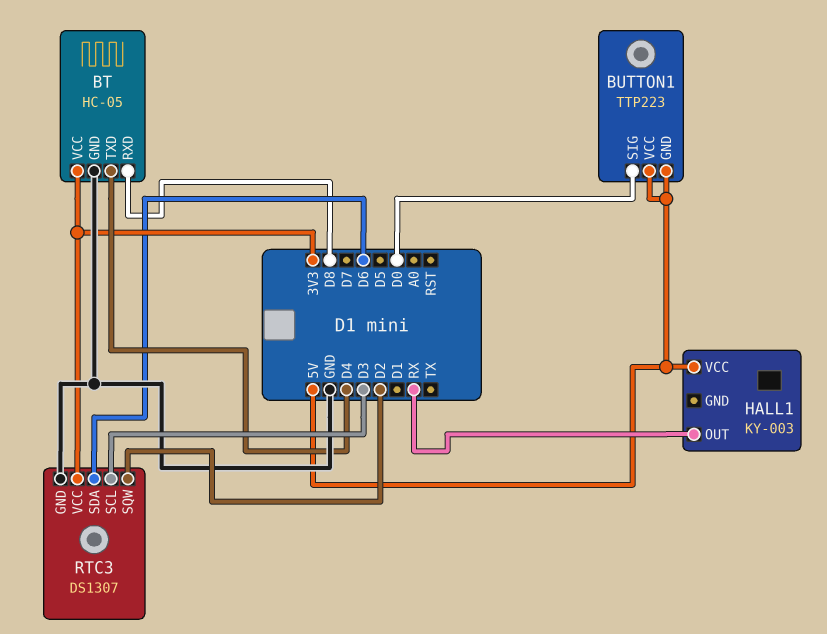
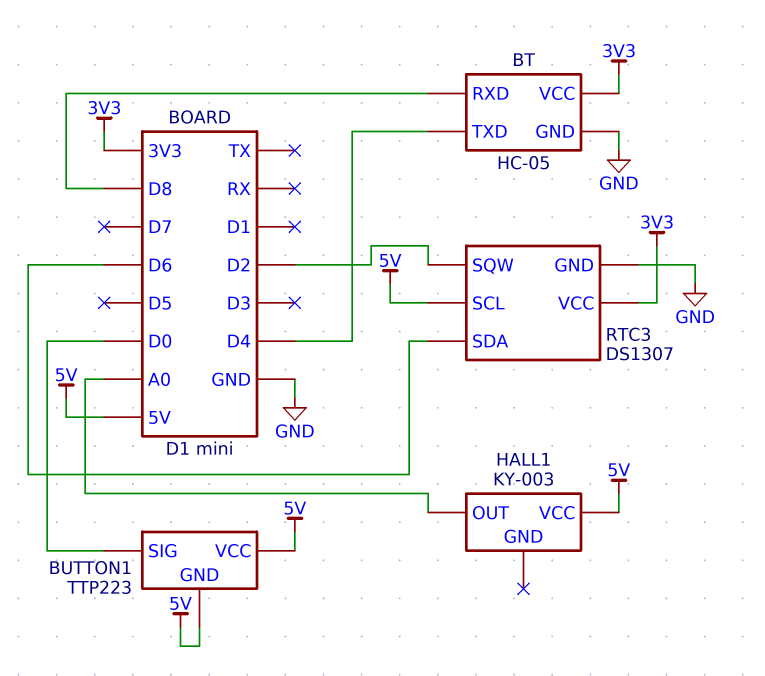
HALL1 pin OUT: RX -> A0
RTC3 pin SCL: D3 -> 5V

